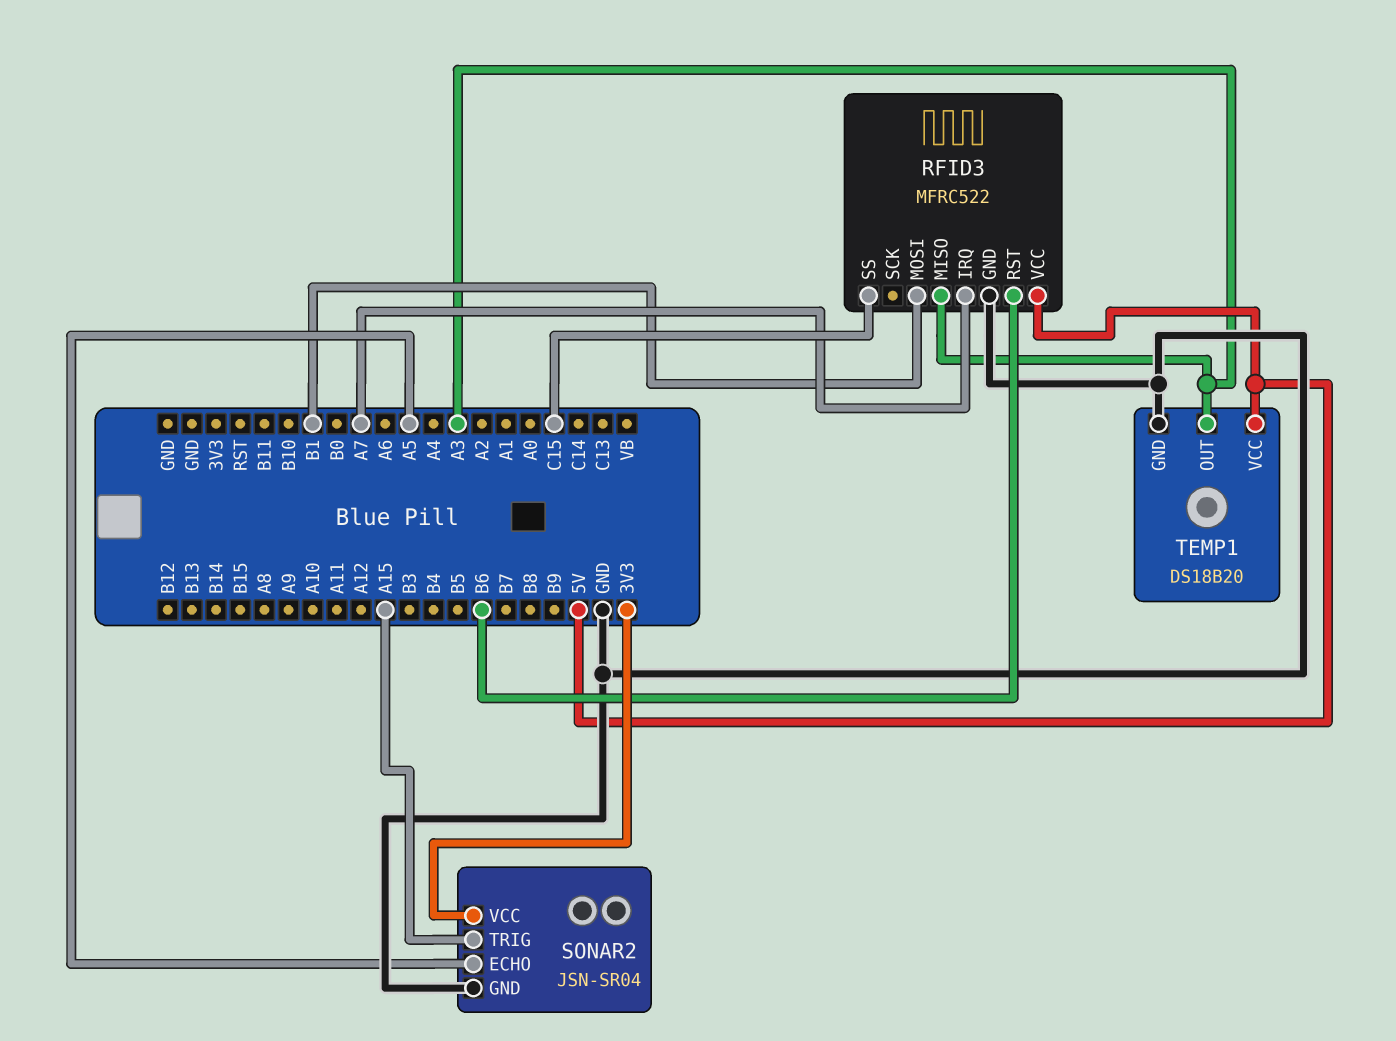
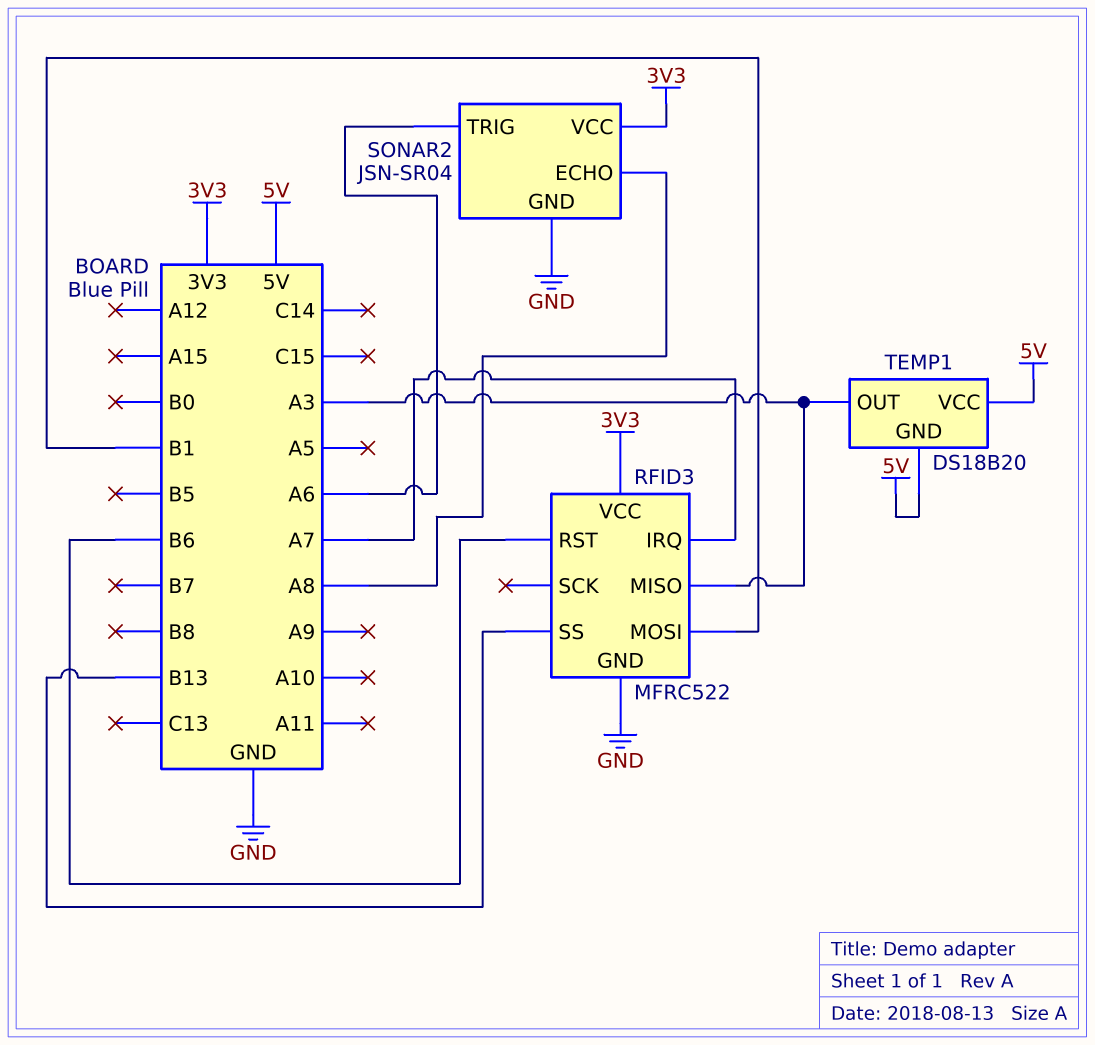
RFID3 pin SS: C15 -> B13
RFID3 pin VCC: 5V -> 3V3
SONAR2 pin ECHO: A5 -> A8
SONAR2 pin TRIG: A15 -> A6
TEMP1 pin GND: GND -> 5V

